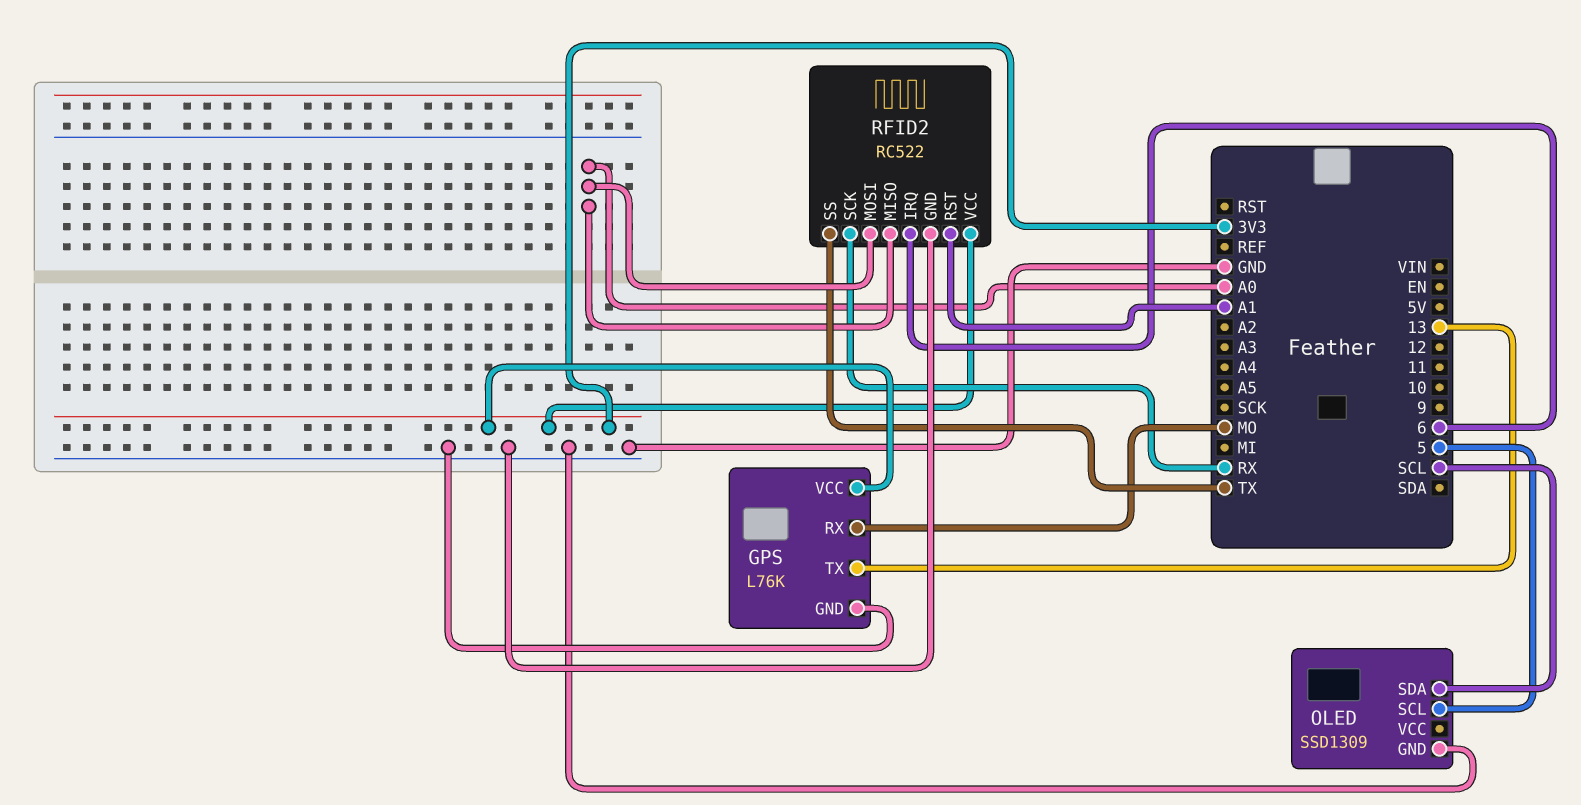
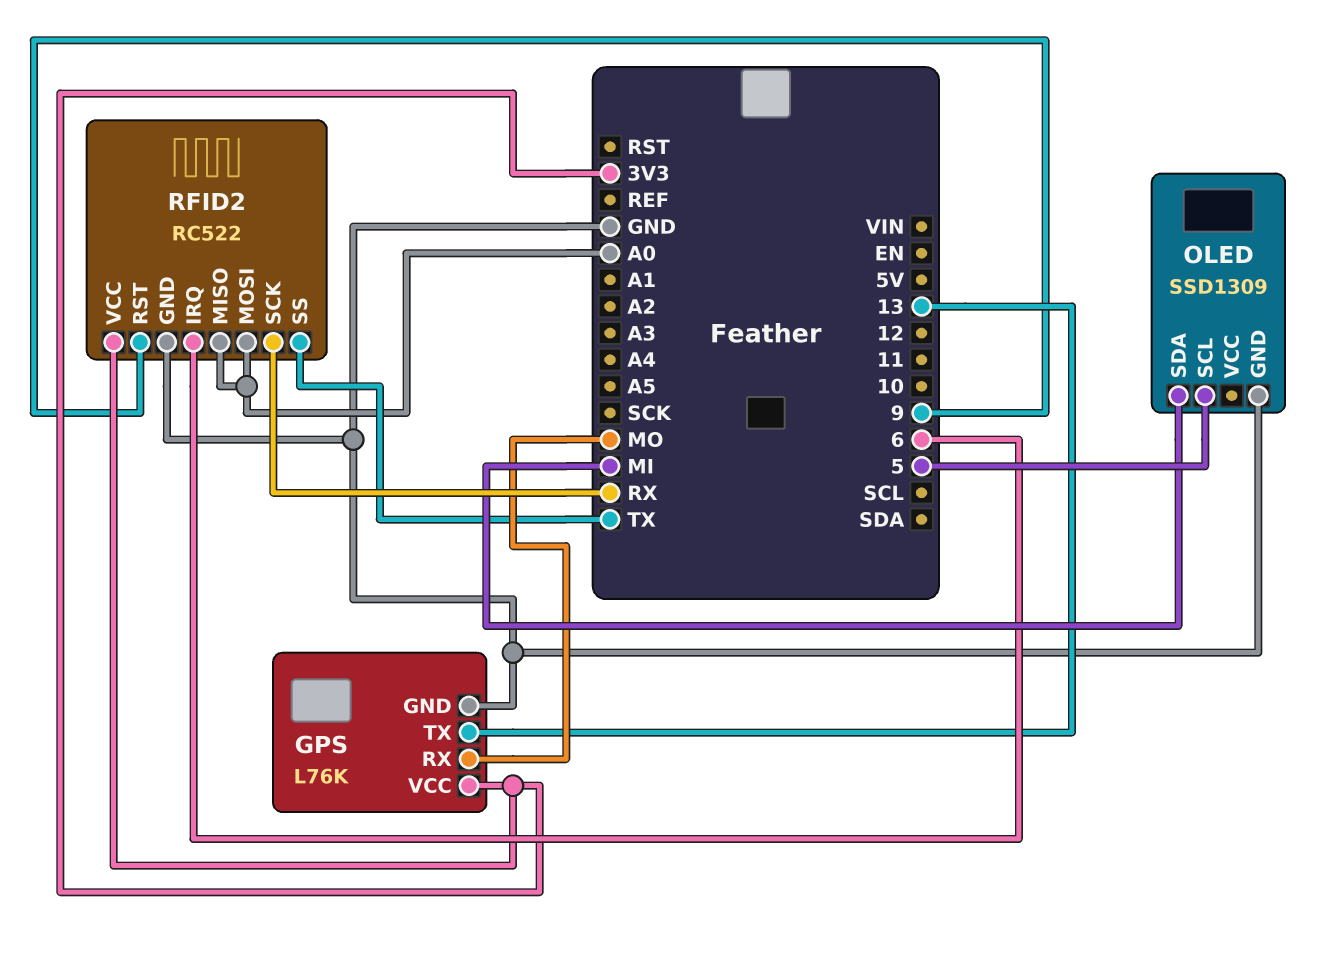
OLED pin SDA: SCL -> MI
RFID2 pin RST: A1 -> 9

